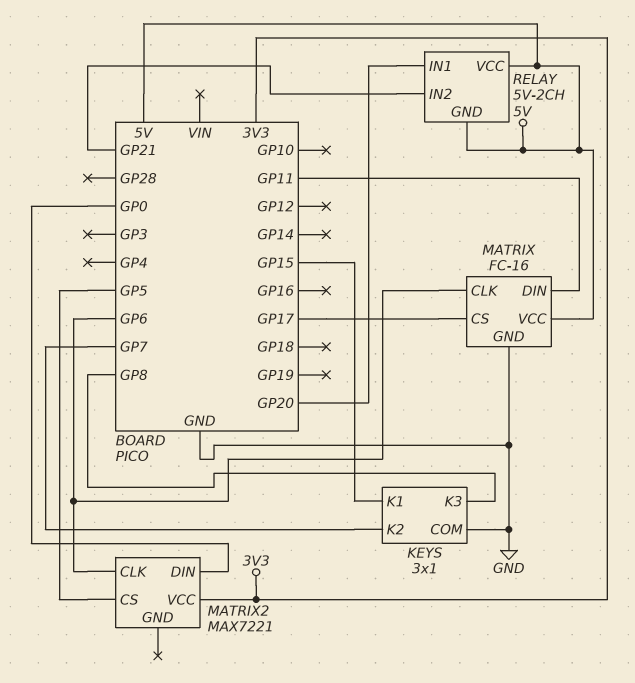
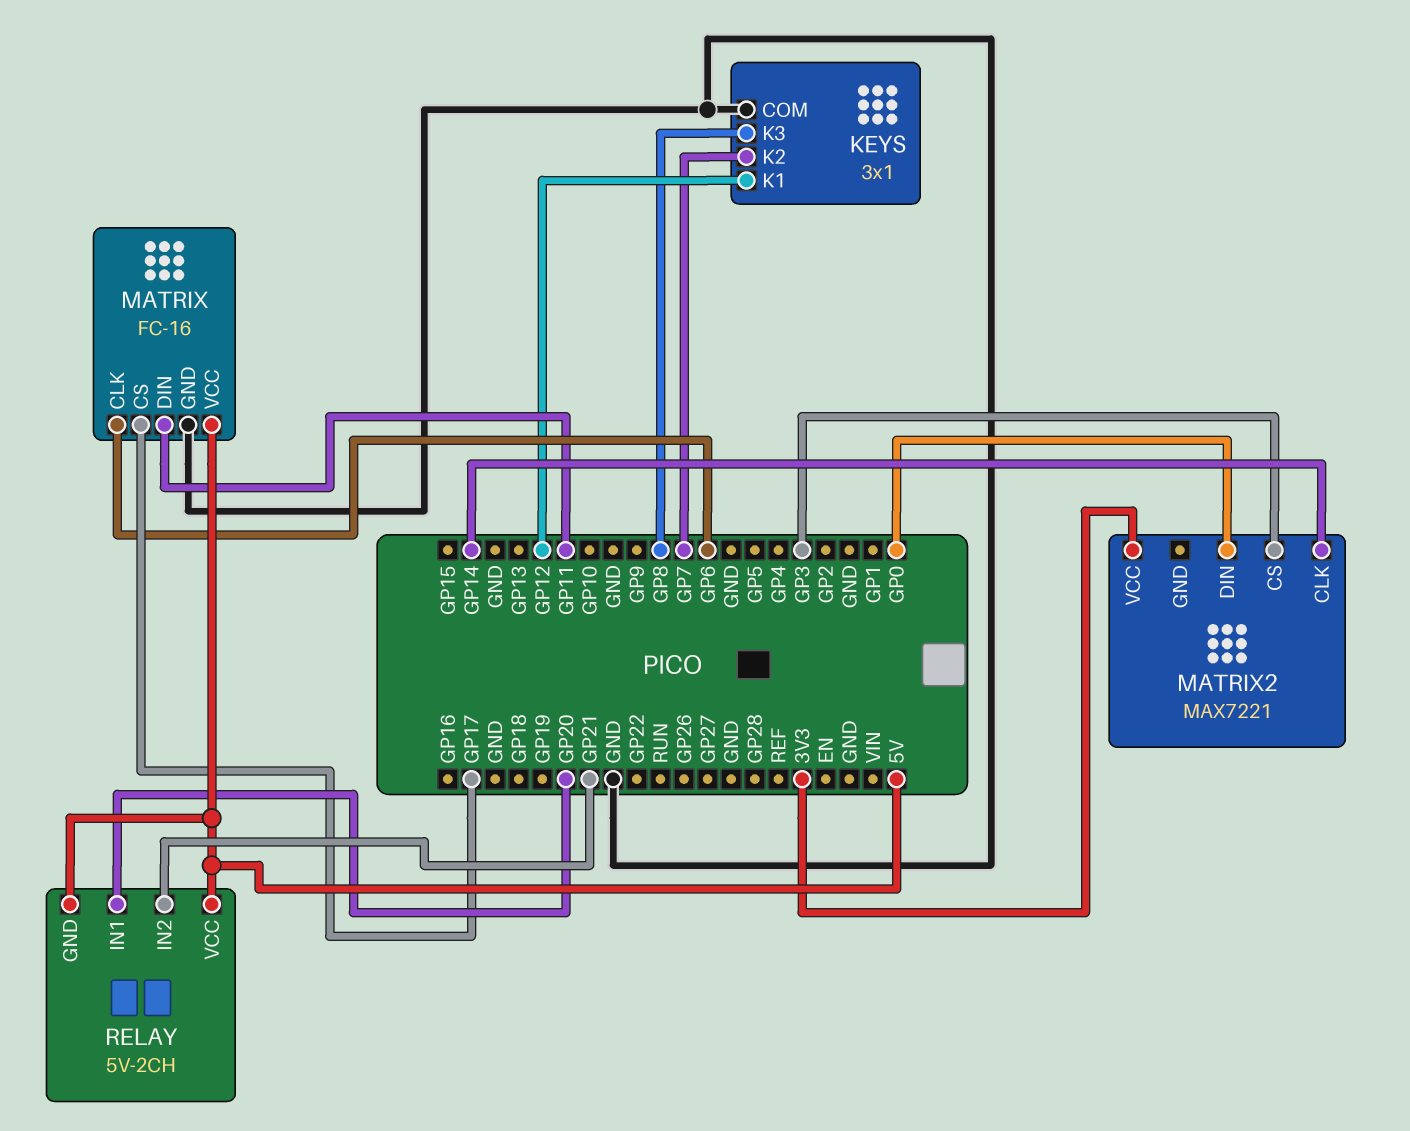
KEYS pin K1: GP15 -> GP12
MATRIX2 pin CLK: GP6 -> GP14
MATRIX2 pin CS: GP5 -> GP3

